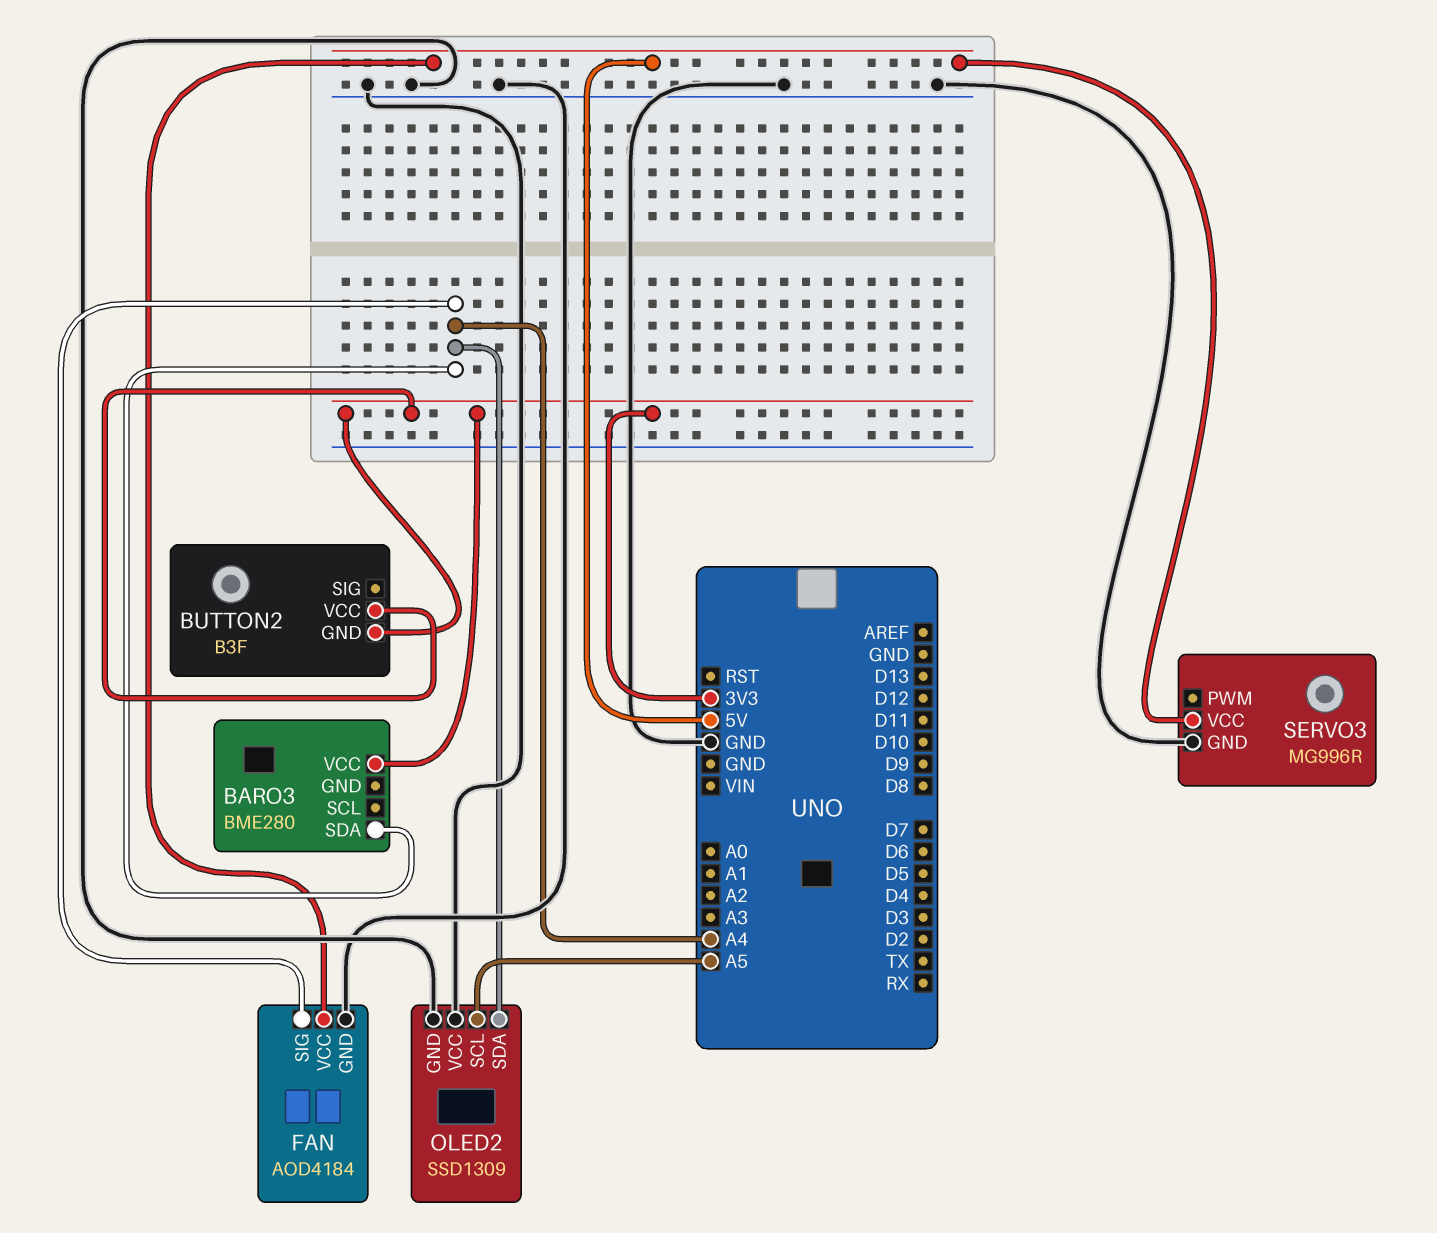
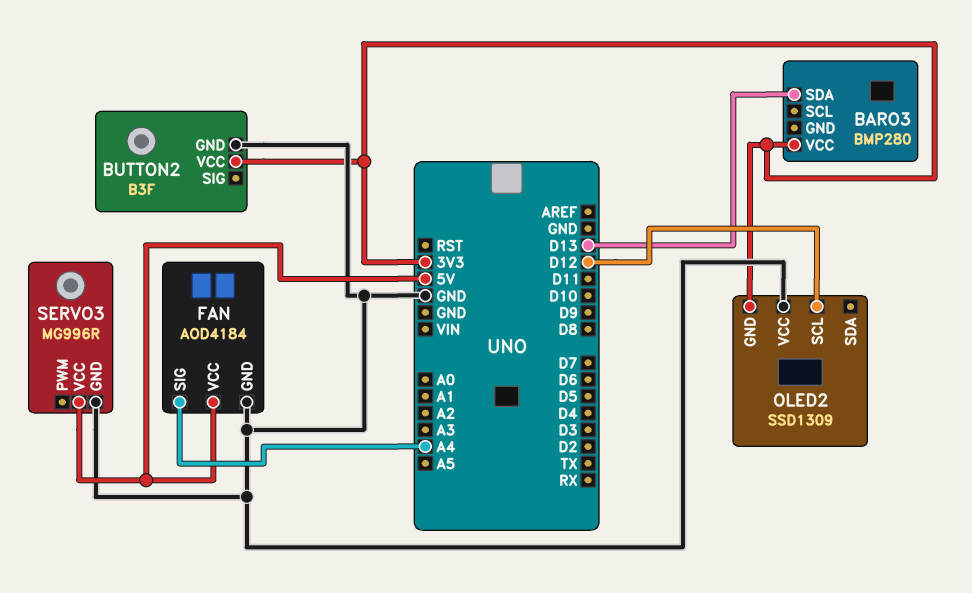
BARO3: BME280 -> BMP280
BARO3 pin SDA: A4 -> D13
BUTTON2 pin GND: 3V3 -> GND
OLED2 pin GND: GND -> 3V3
OLED2 pin SCL: A5 -> D12
OLED2 pin SDA: A4 -> none

